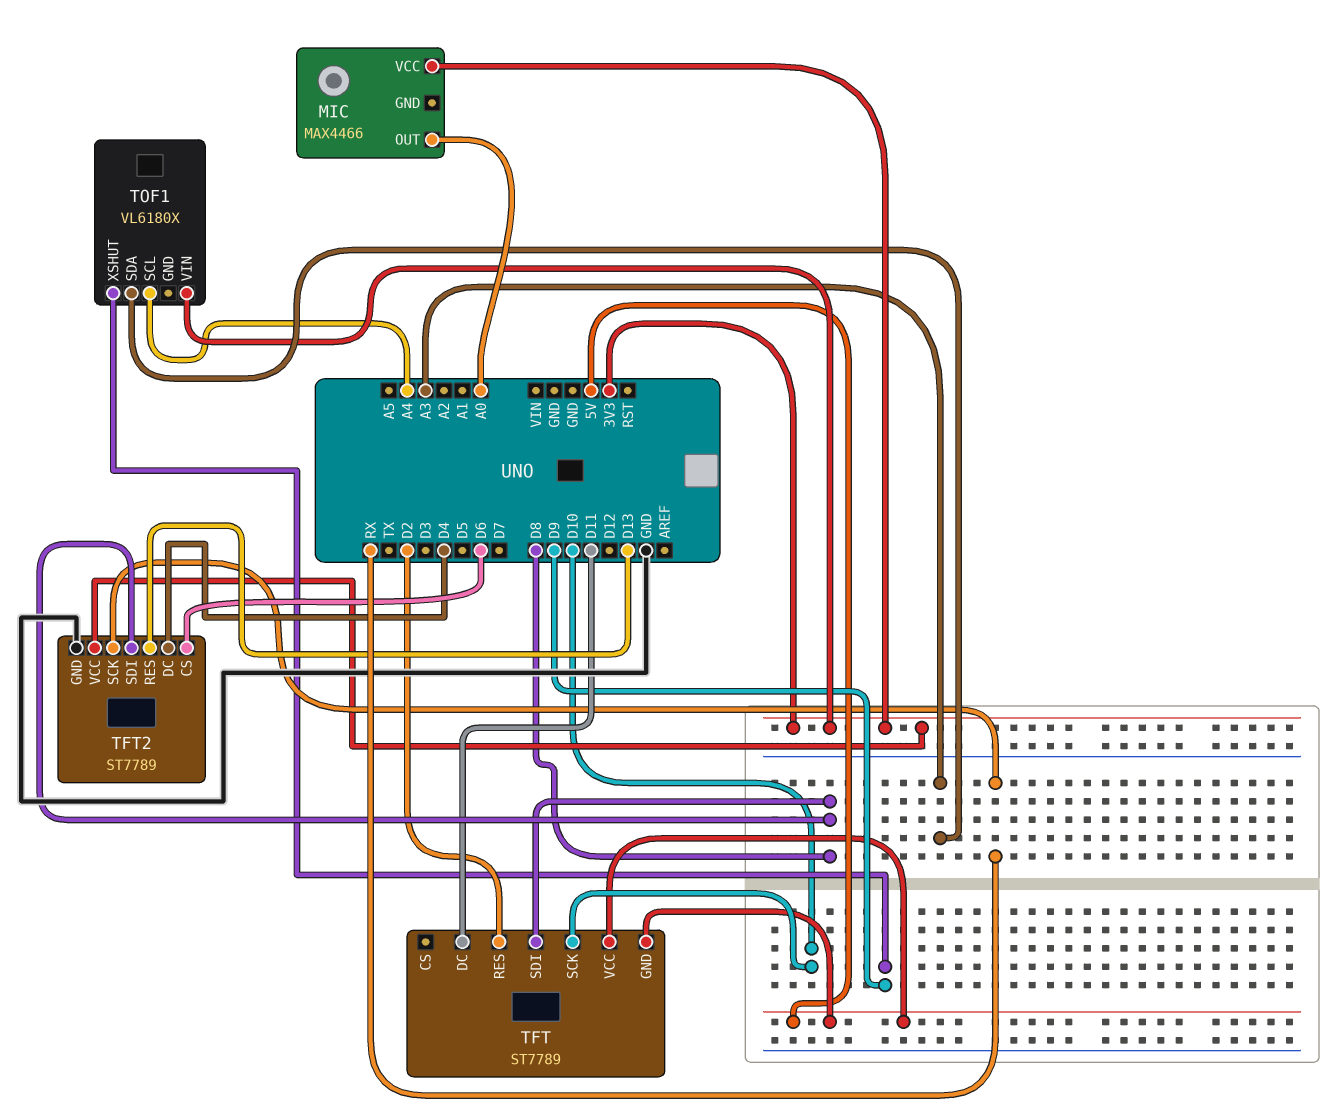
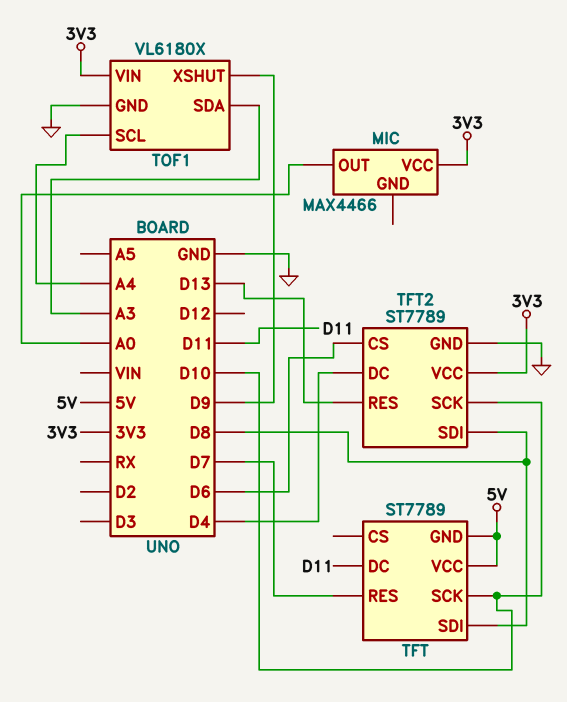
TFT pin RES: D2 -> D7
TFT2 pin SCK: RX -> D10
TOF1 pin GND: none -> GND

